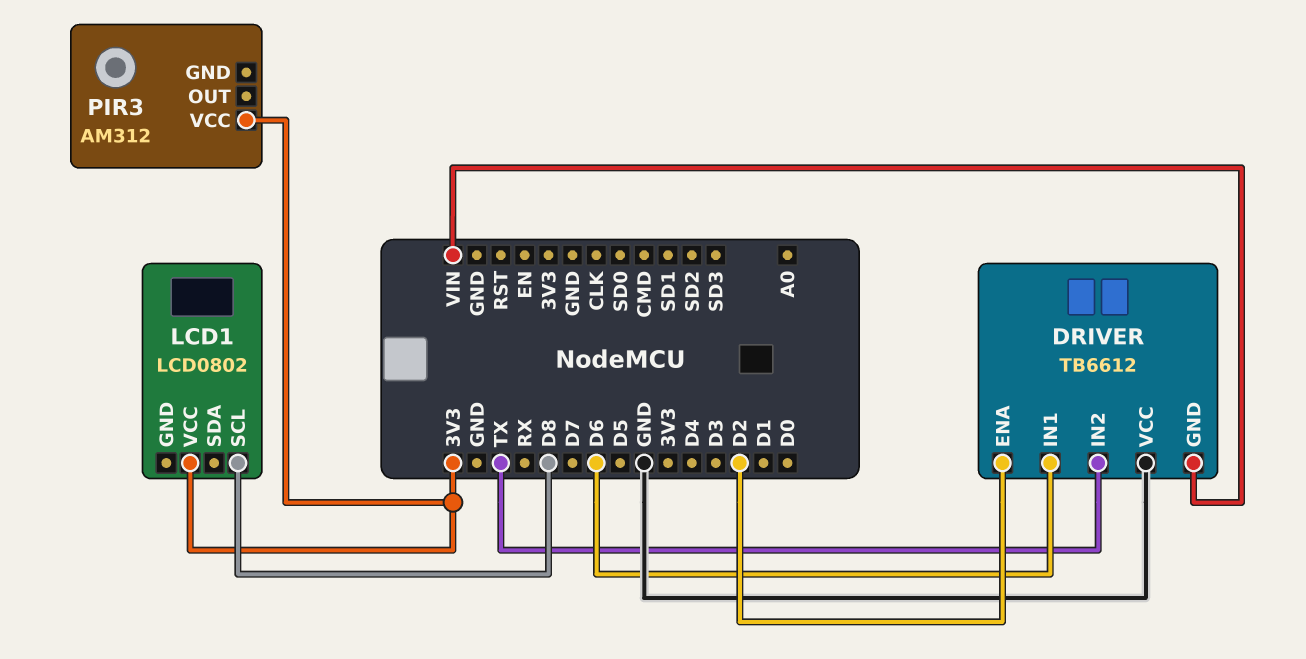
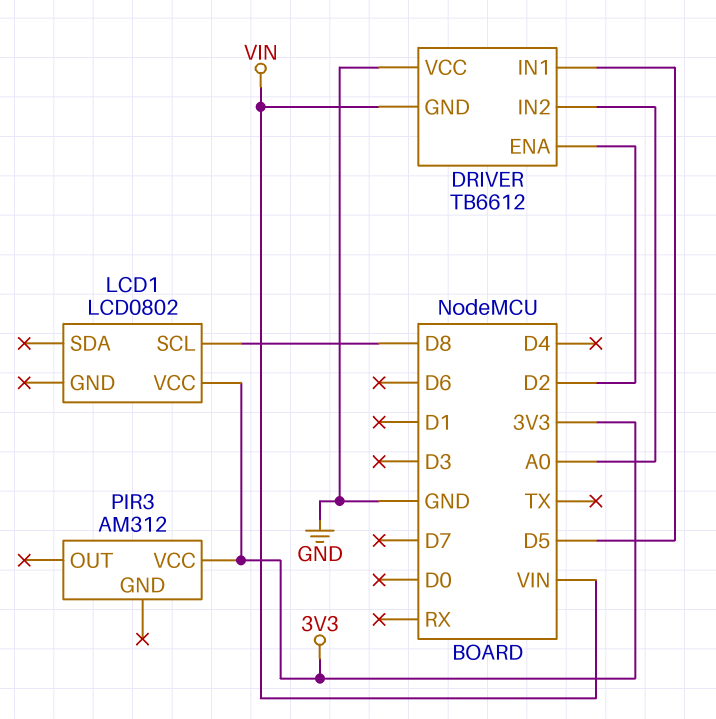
DRIVER pin IN1: D6 -> D5
DRIVER pin IN2: TX -> A0

